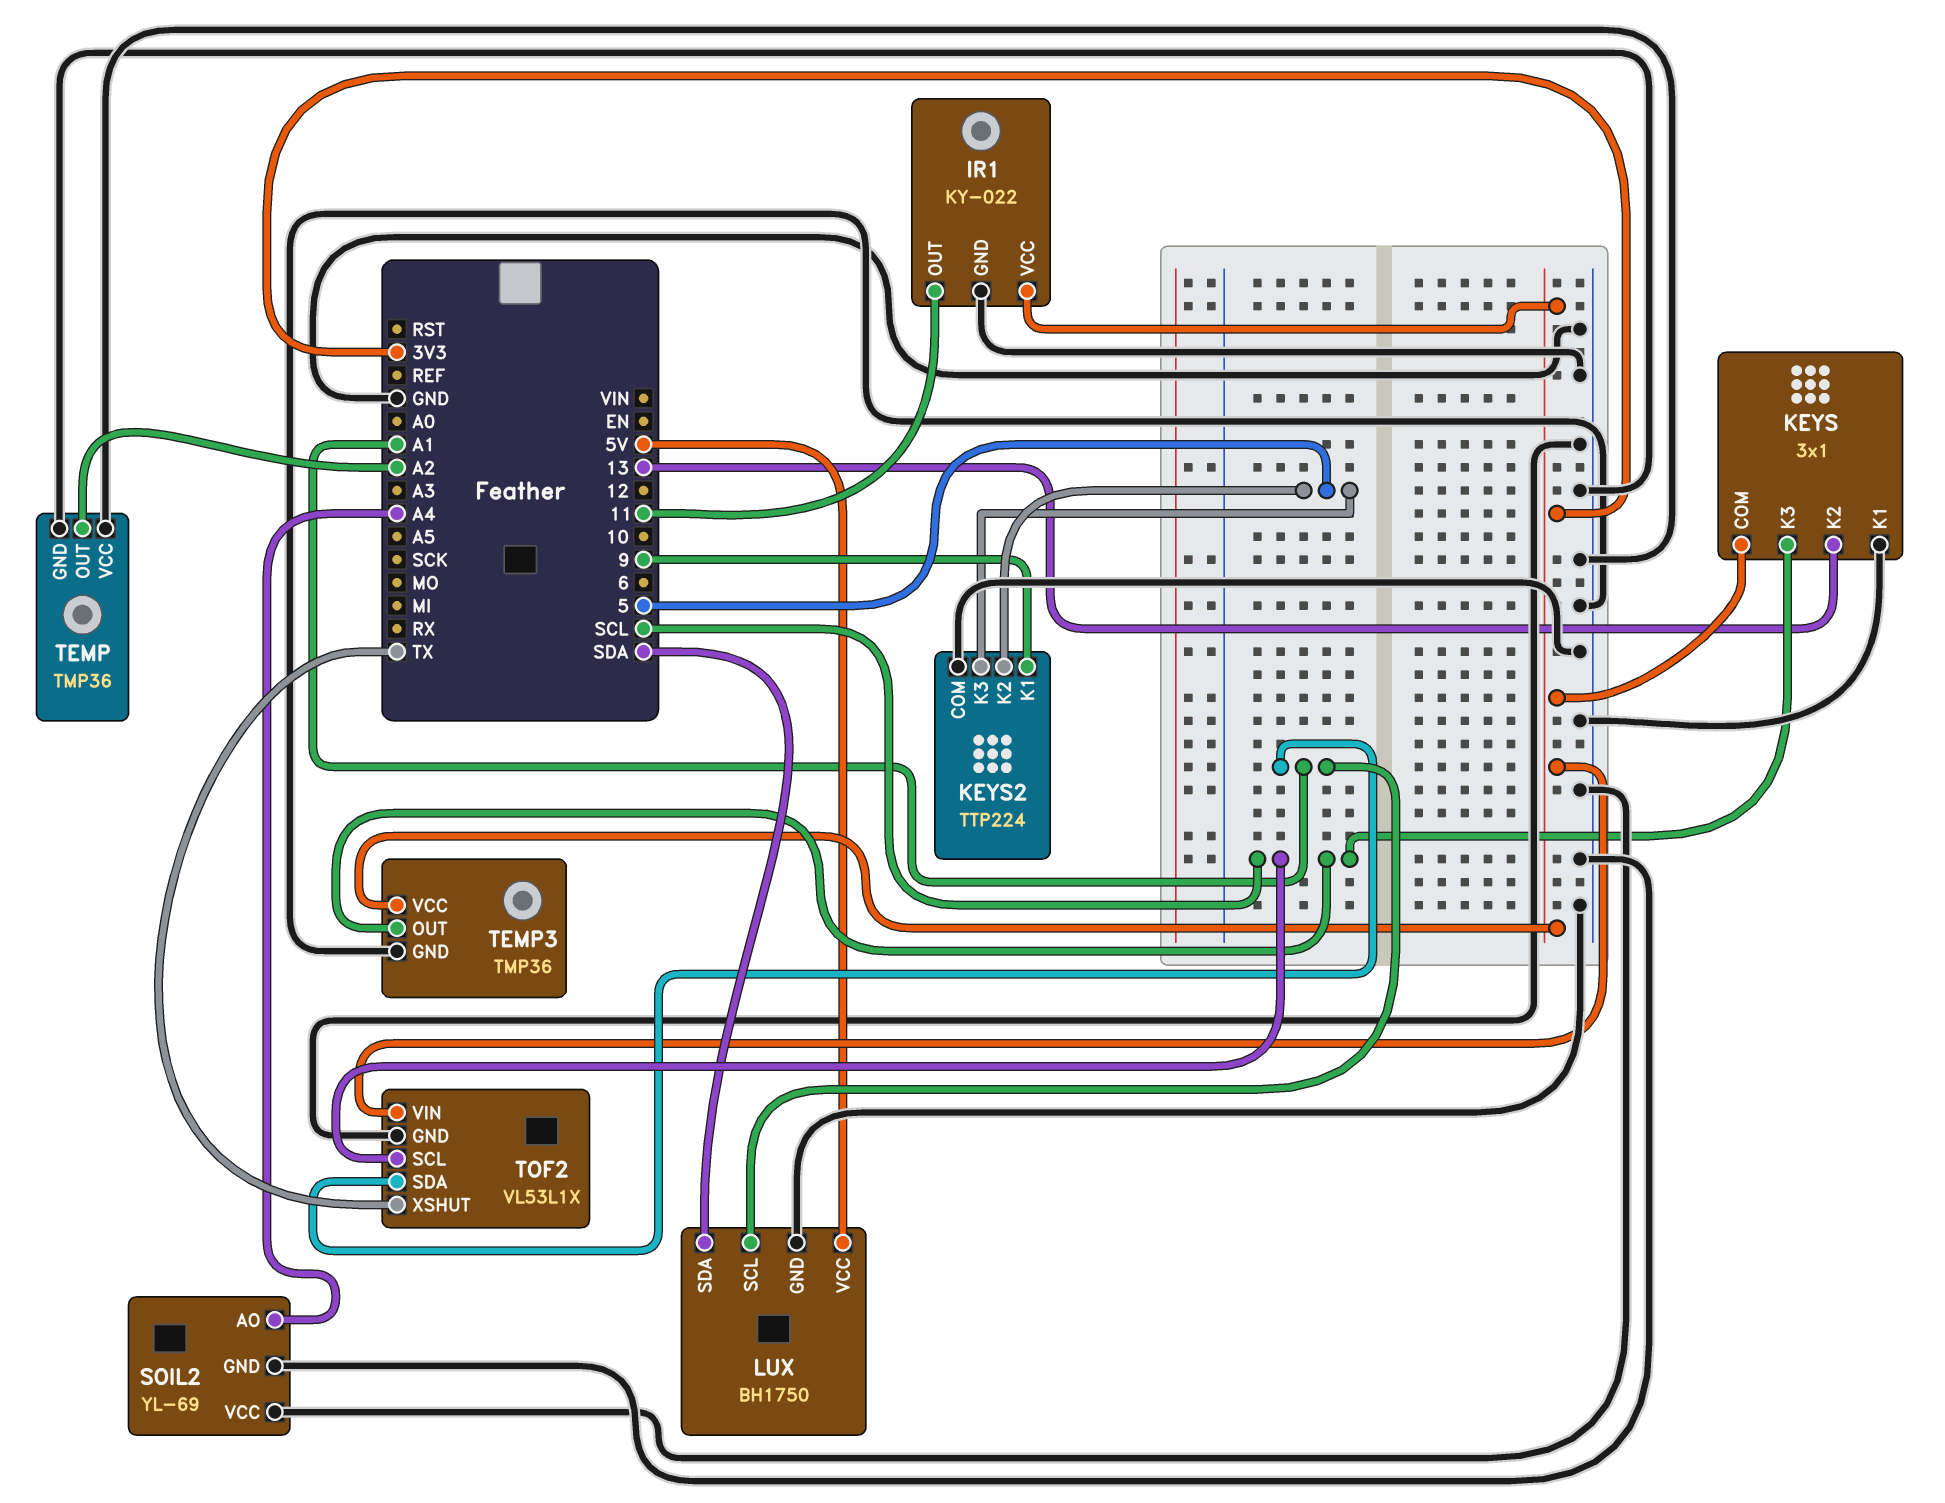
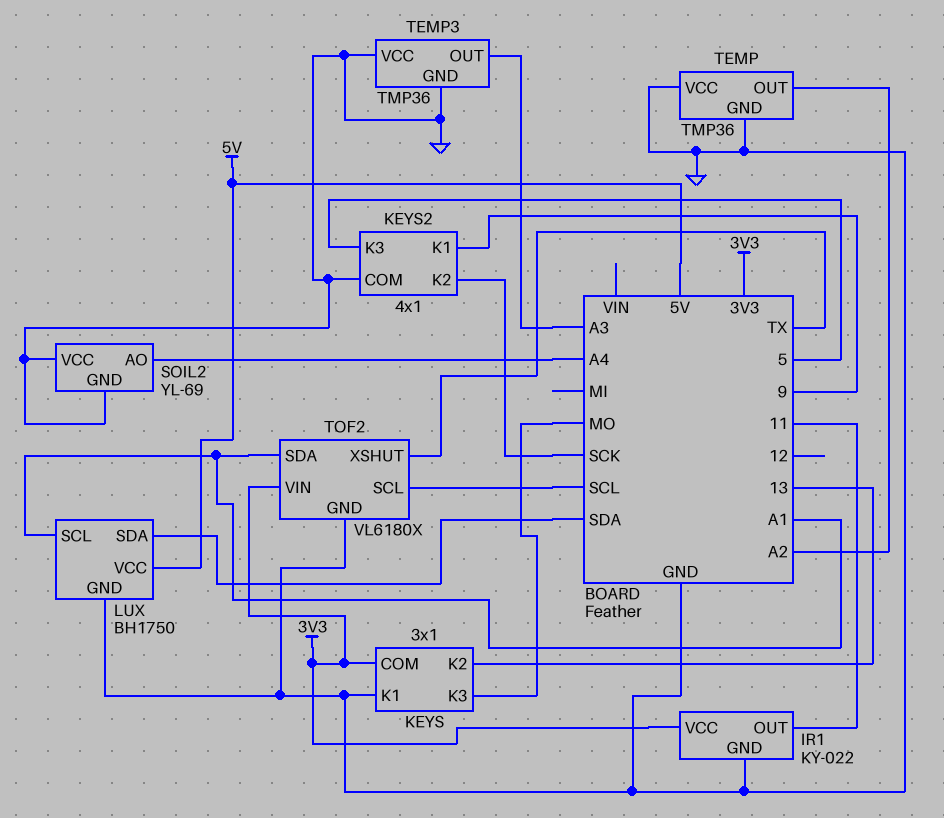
KEYS pin K3: SCL -> MO
KEYS2: TTP224 -> 4x1
KEYS2 pin K2: 5 -> SCK
TEMP3 pin OUT: SCL -> A3
TEMP3 pin VCC: 3V3 -> GND
TOF2: VL53L1X -> VL6180X

